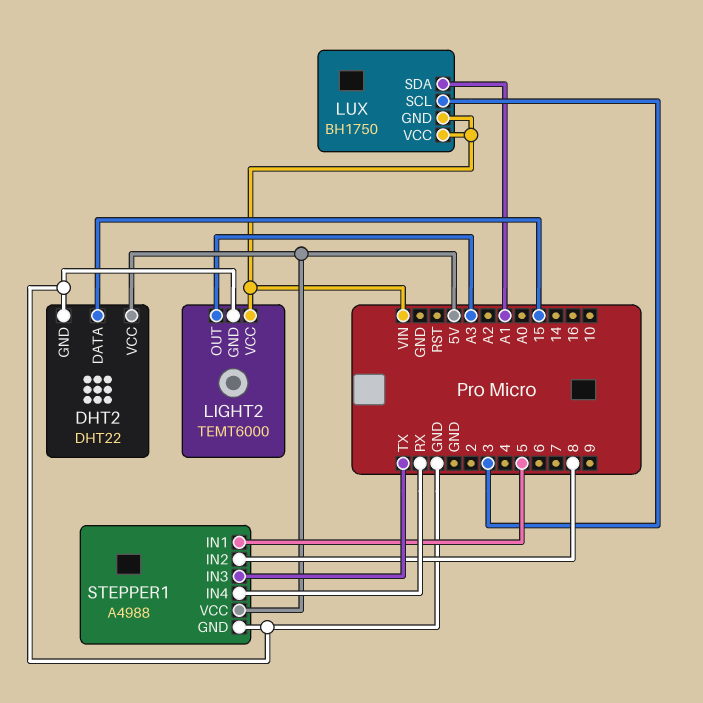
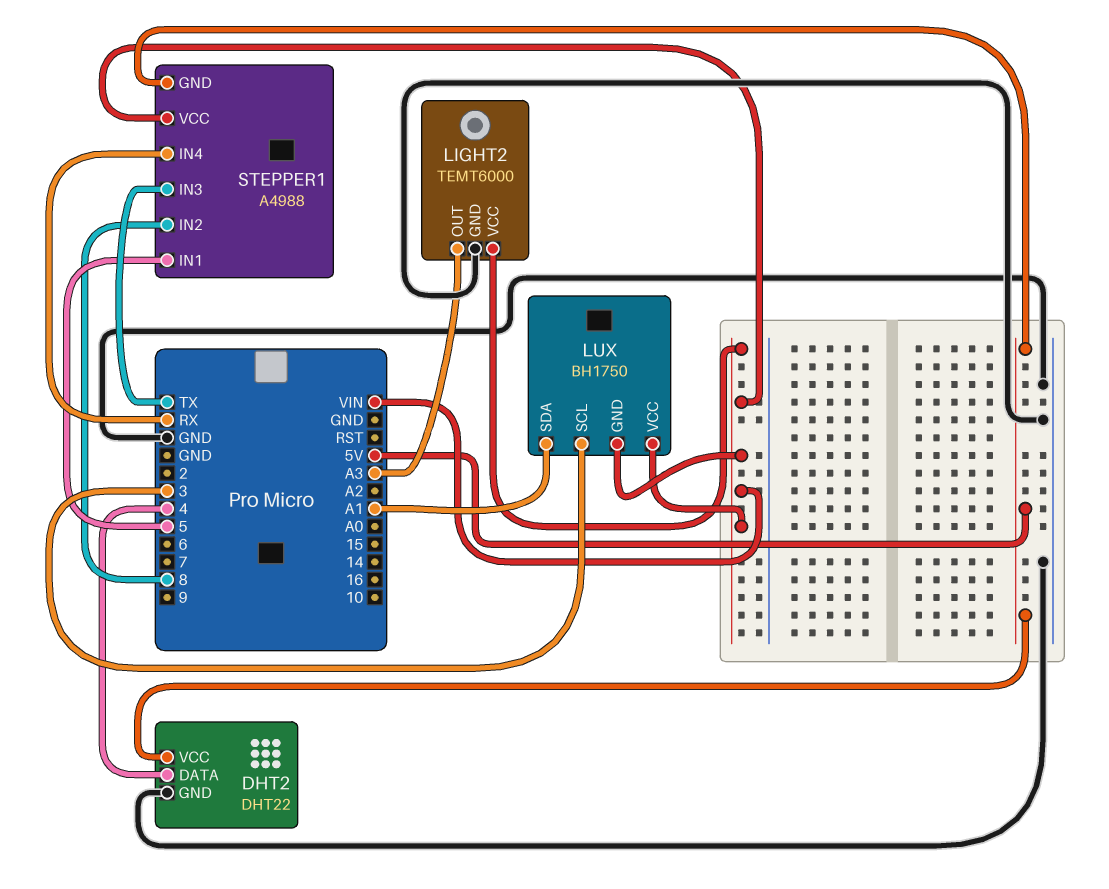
DHT2 pin DATA: 15 -> 4
STEPPER1 pin GND: GND -> 5V
STEPPER1 pin VCC: 5V -> VIN

